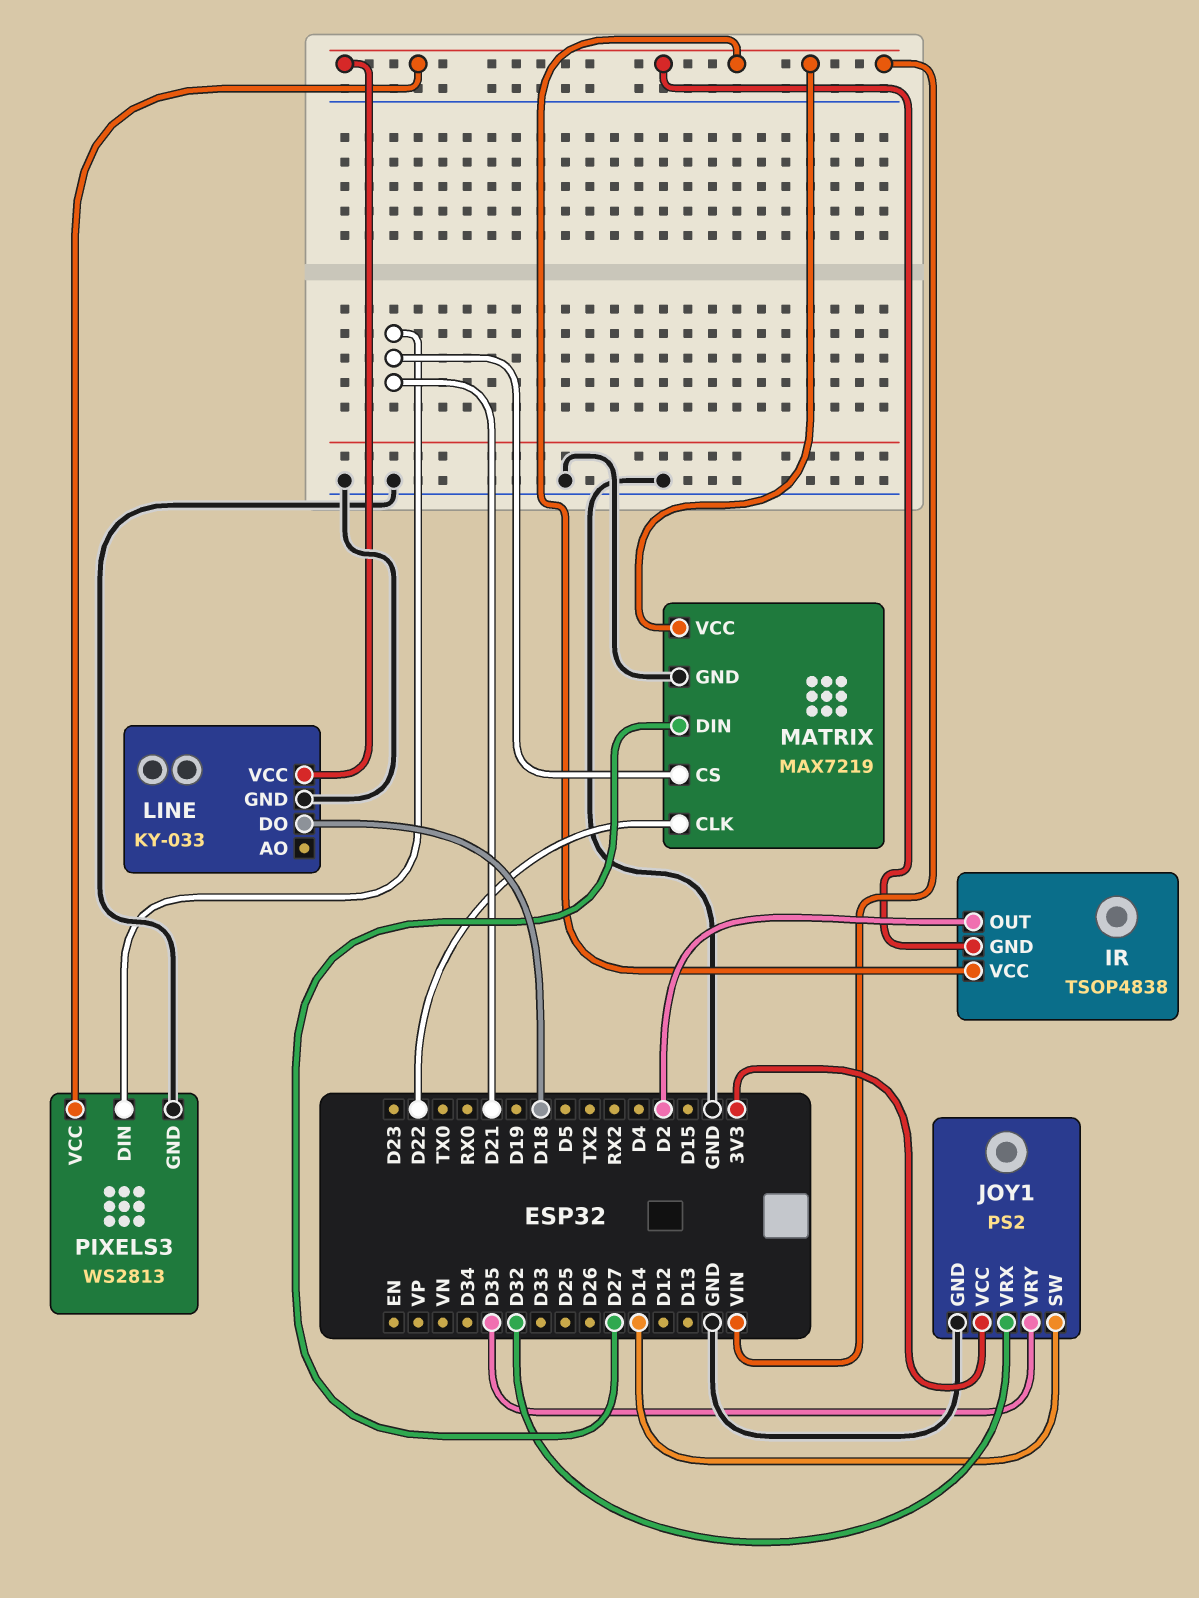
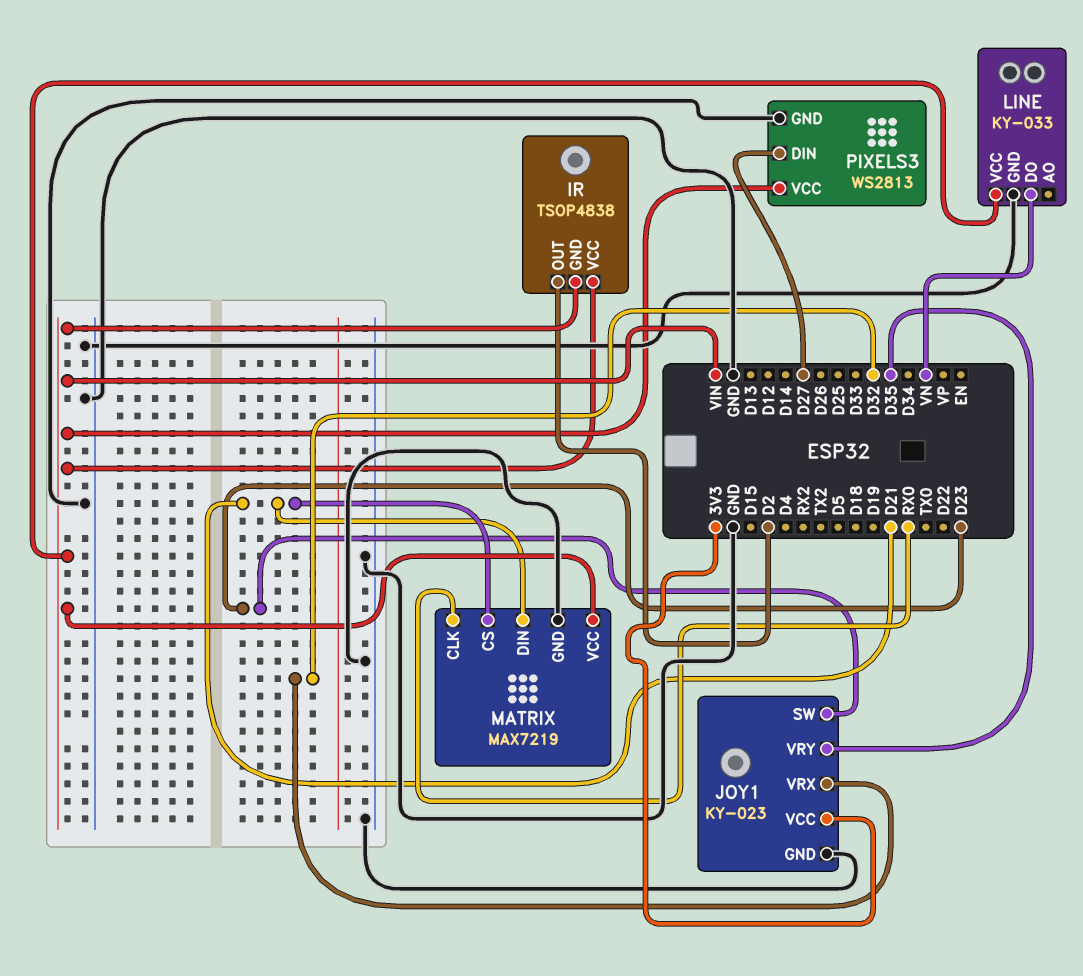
JOY1: PS2 -> KY-023
JOY1 pin SW: D14 -> D23
LINE pin DO: D18 -> VN
MATRIX pin CLK: D22 -> RX0
MATRIX pin DIN: D27 -> D21
PIXELS3 pin DIN: D21 -> D27

